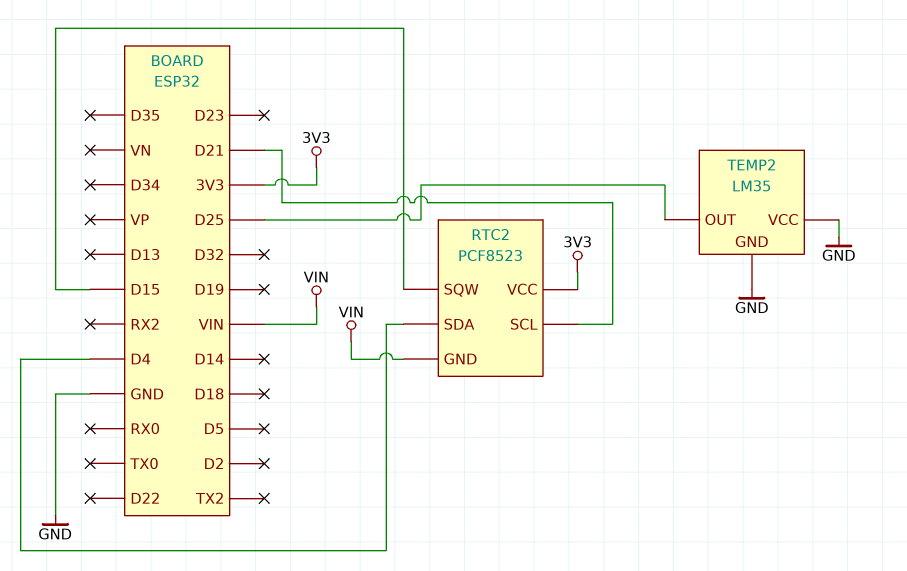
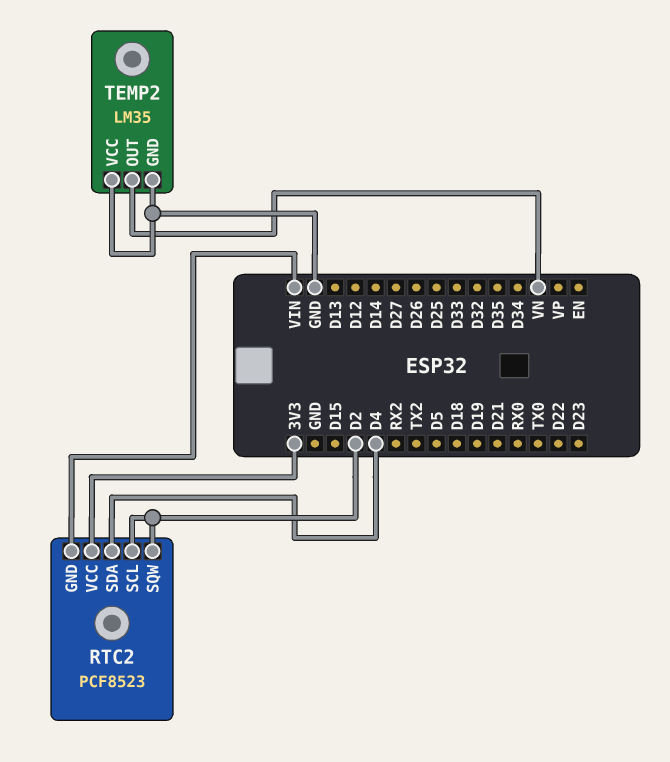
RTC2 pin SCL: D21 -> D2
RTC2 pin SQW: D15 -> D2
TEMP2 pin OUT: D25 -> VN

